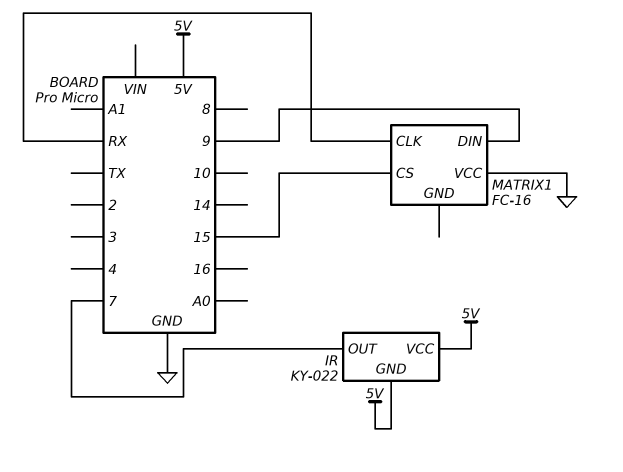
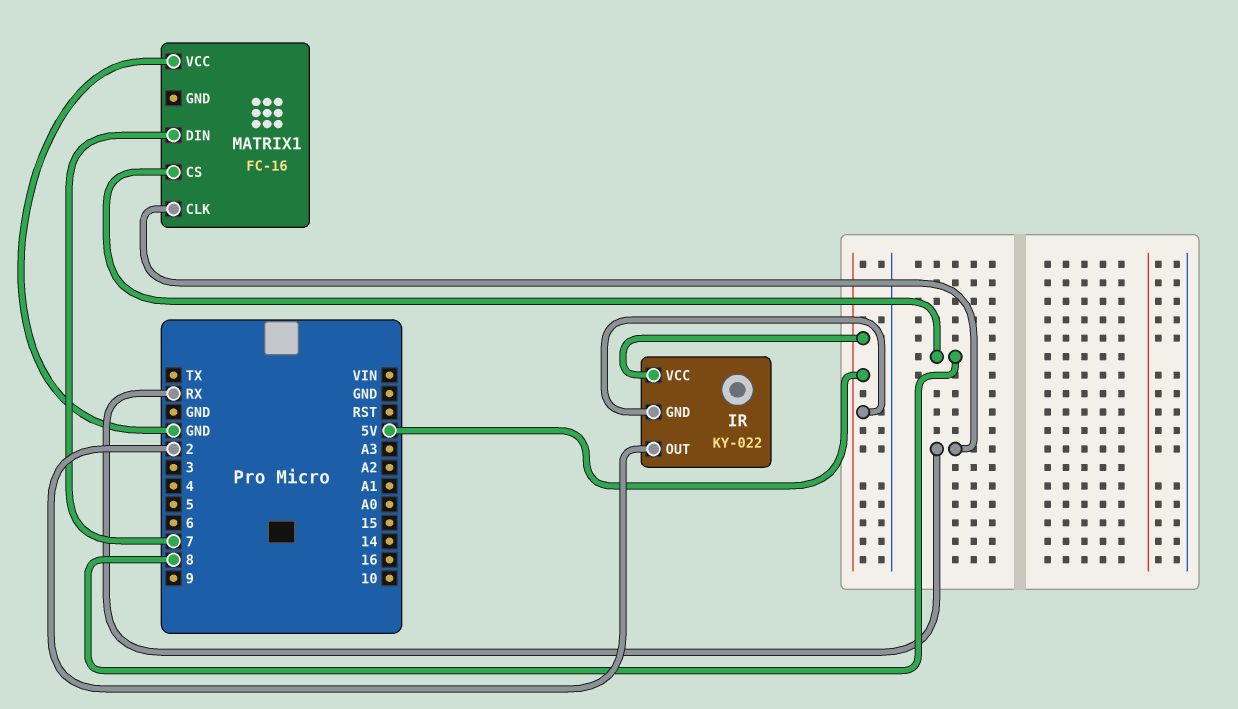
IR pin OUT: 7 -> 2
MATRIX1 pin CS: 15 -> 8
MATRIX1 pin DIN: 9 -> 7

